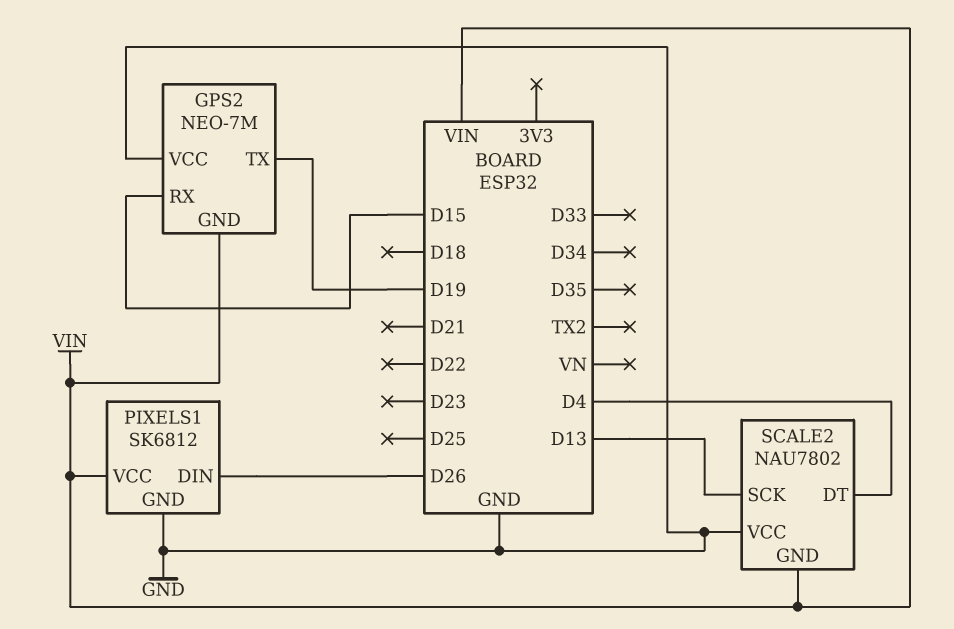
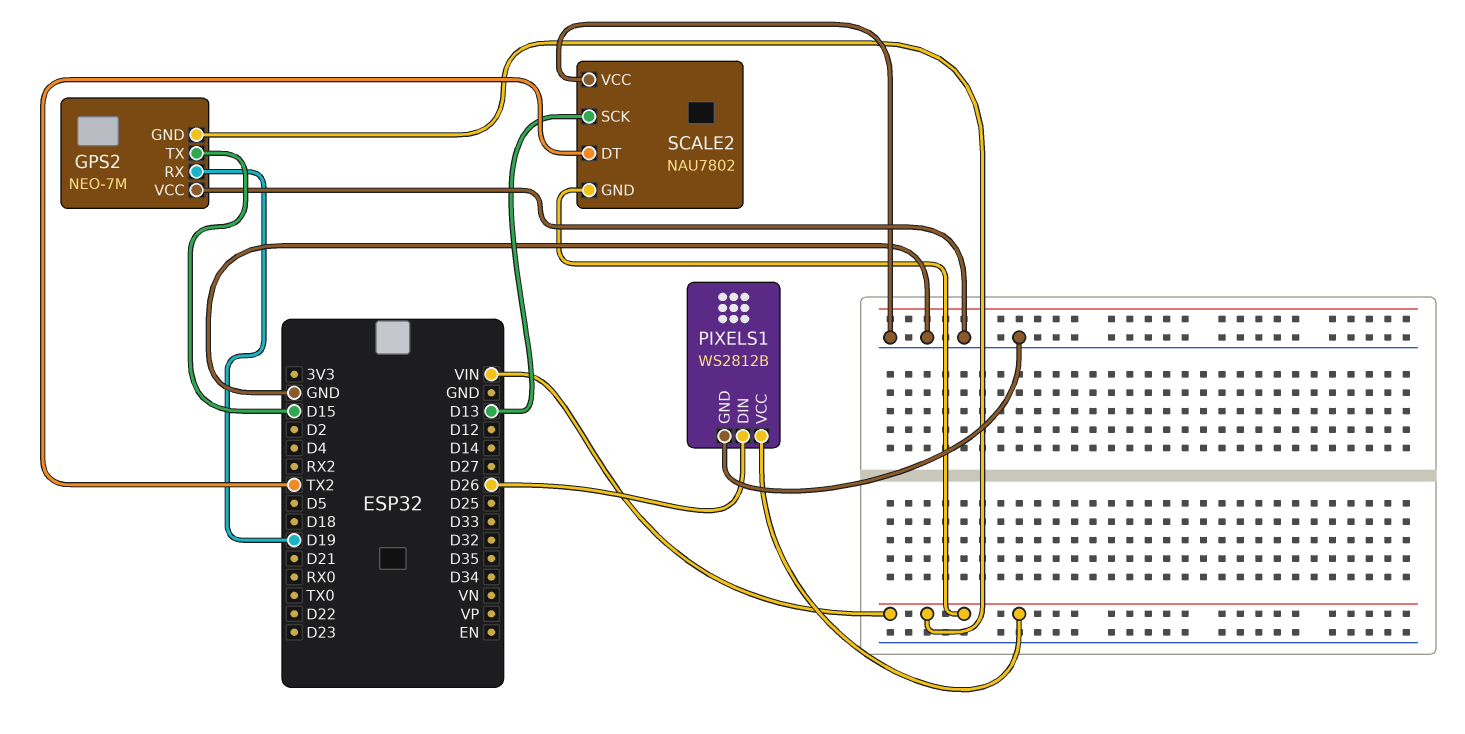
GPS2 pin RX: D15 -> D19
GPS2 pin TX: D19 -> D15
PIXELS1: SK6812 -> WS2812B
SCALE2 pin DT: D4 -> TX2

